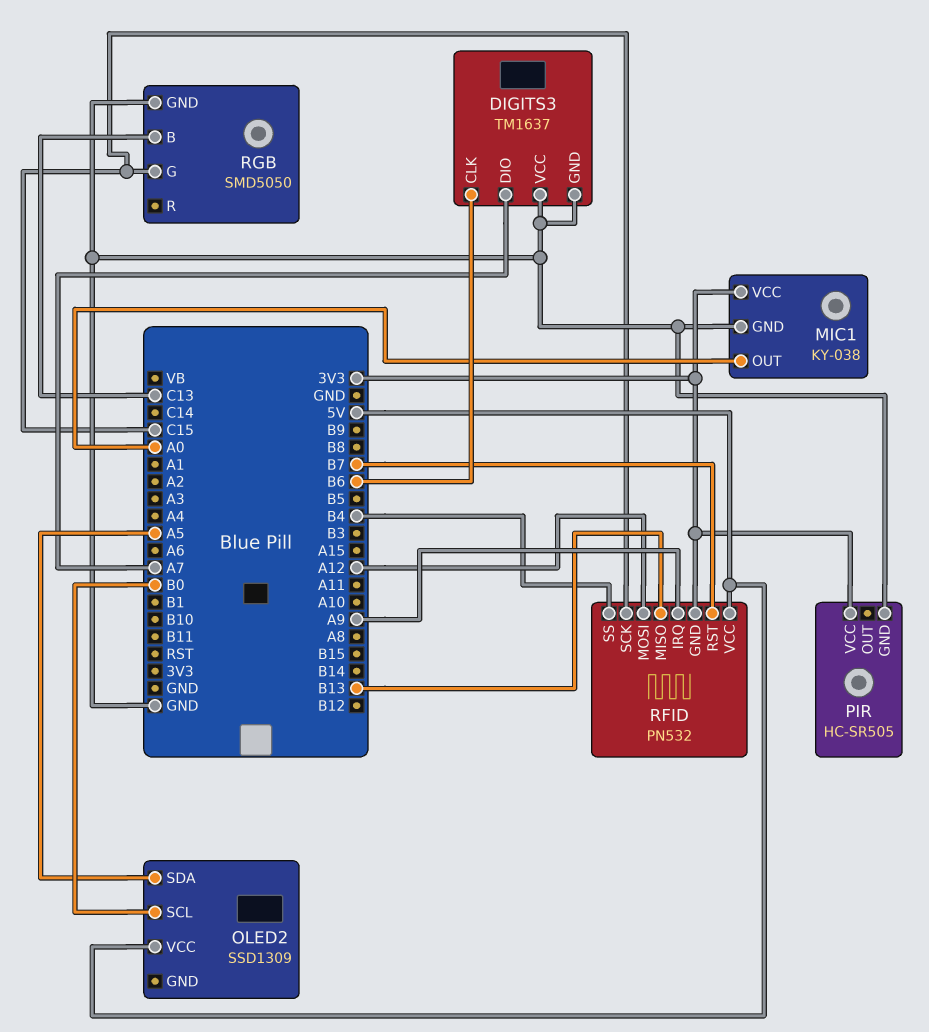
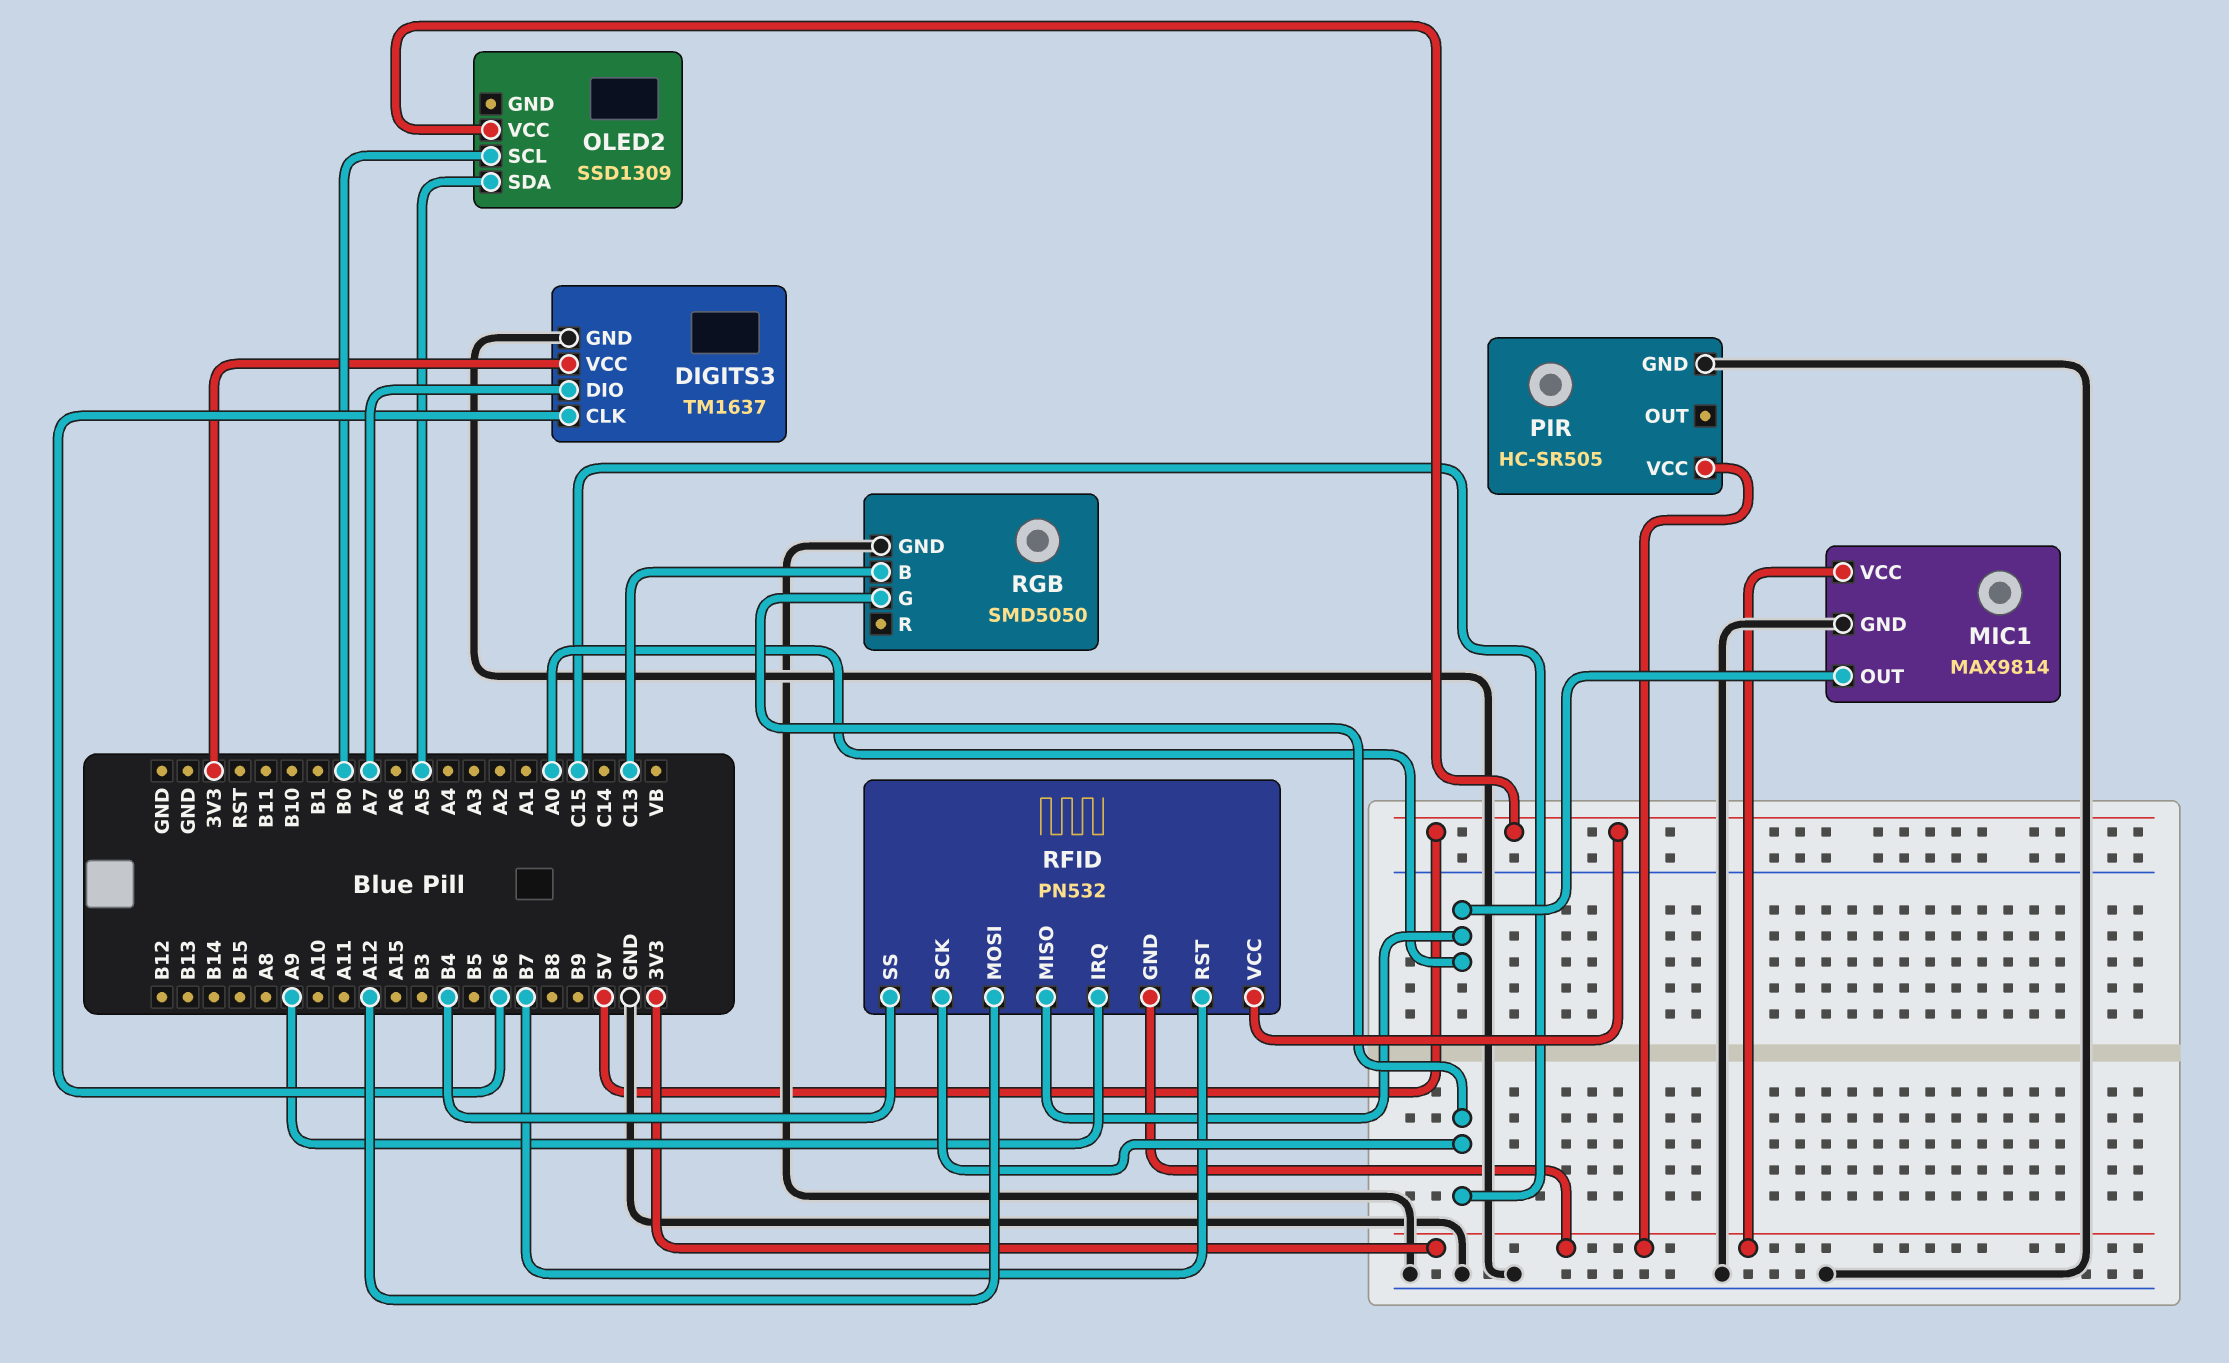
DIGITS3 pin VCC: GND -> 3V3
MIC1: KY-038 -> MAX9814
RFID pin MISO: B13 -> A0

